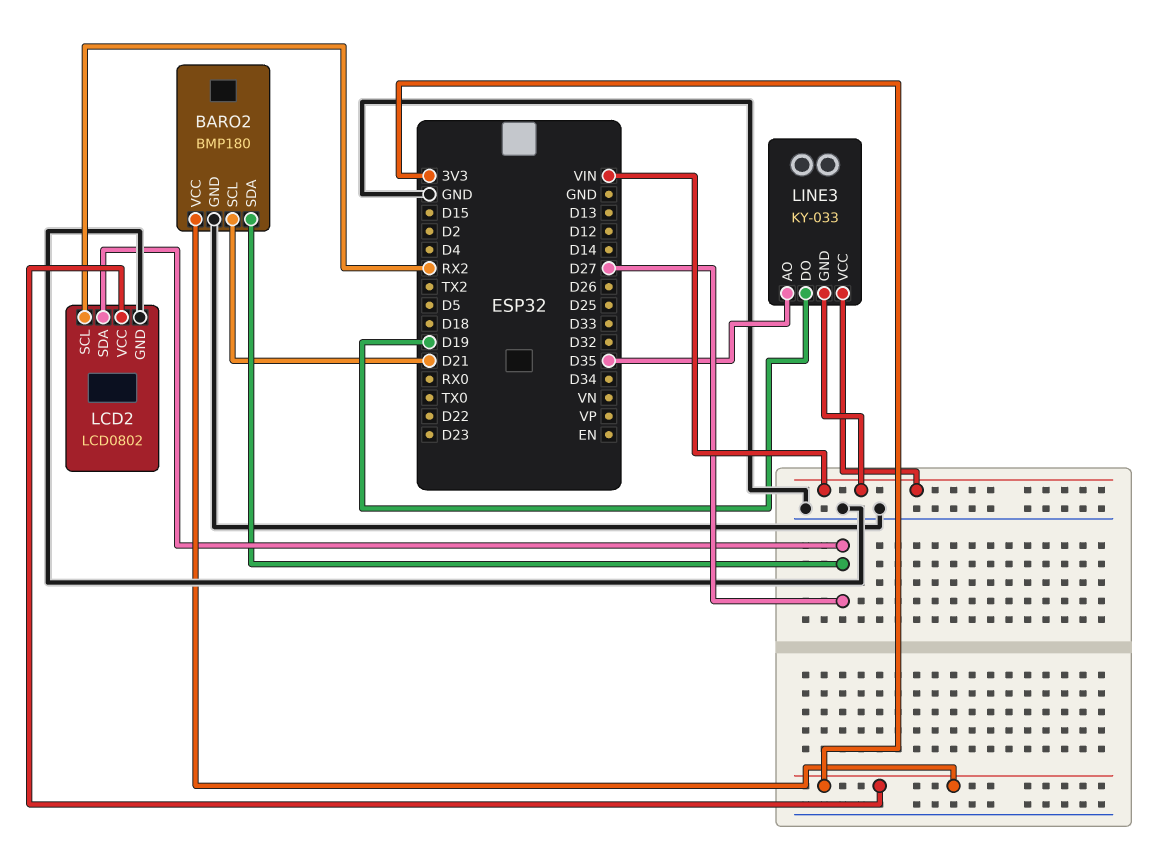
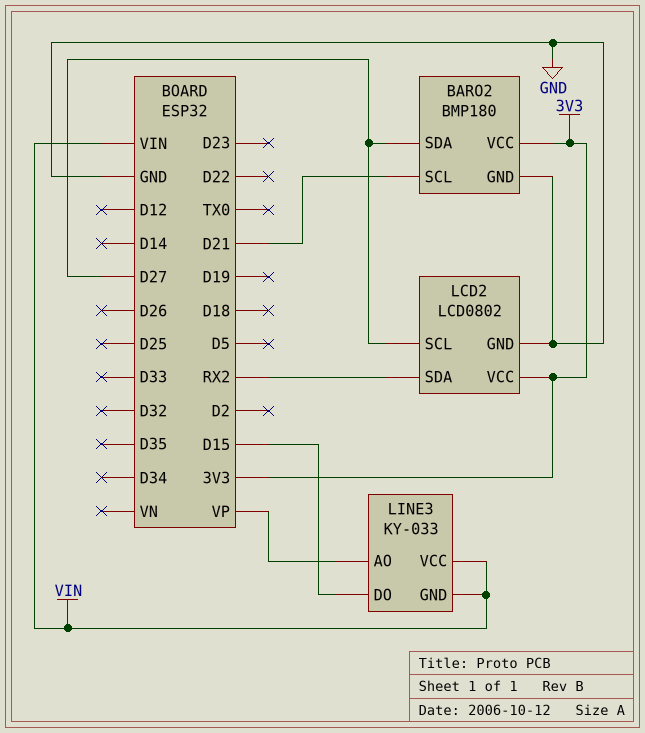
LCD2 pin SCL: RX2 -> D27
LCD2 pin SDA: D27 -> RX2
LINE3 pin AO: D35 -> VP
LINE3 pin DO: D19 -> D15

